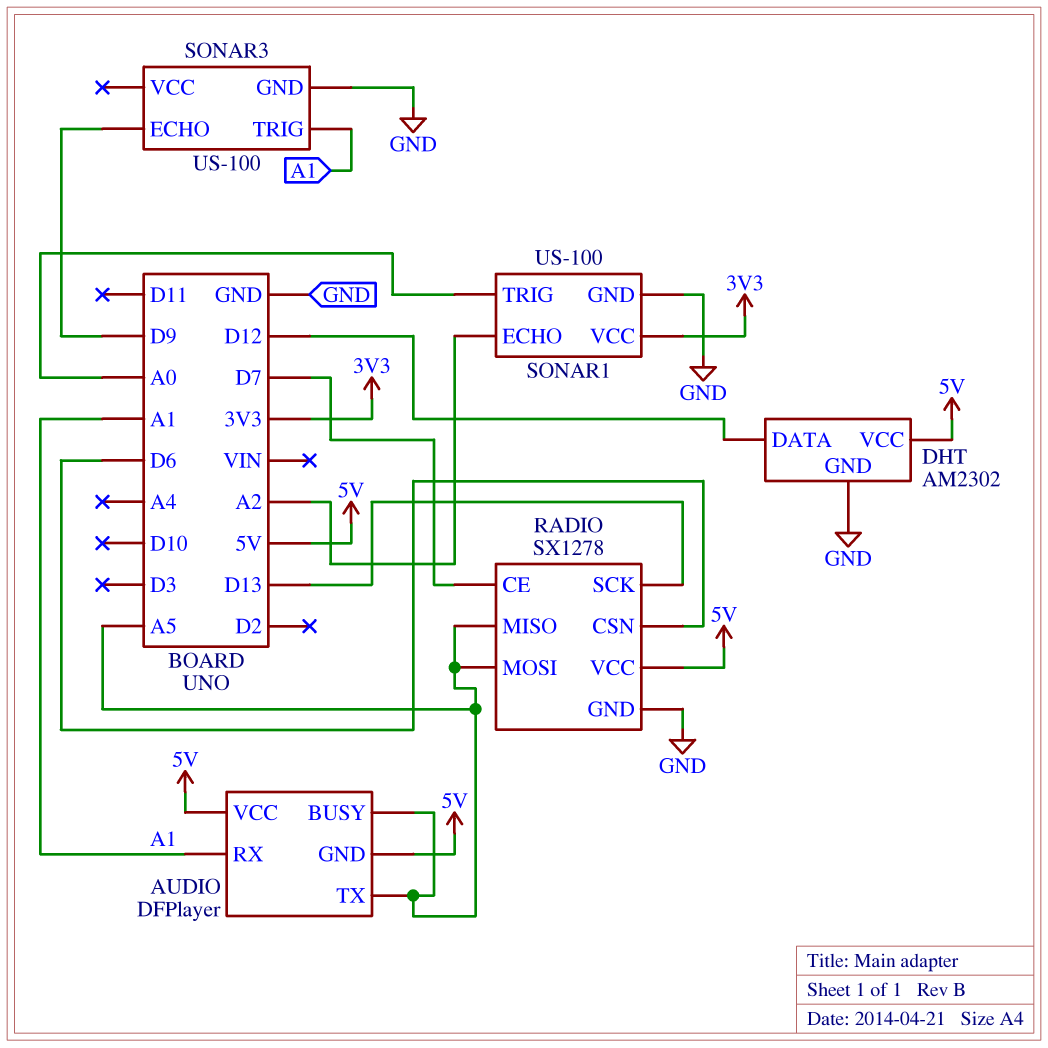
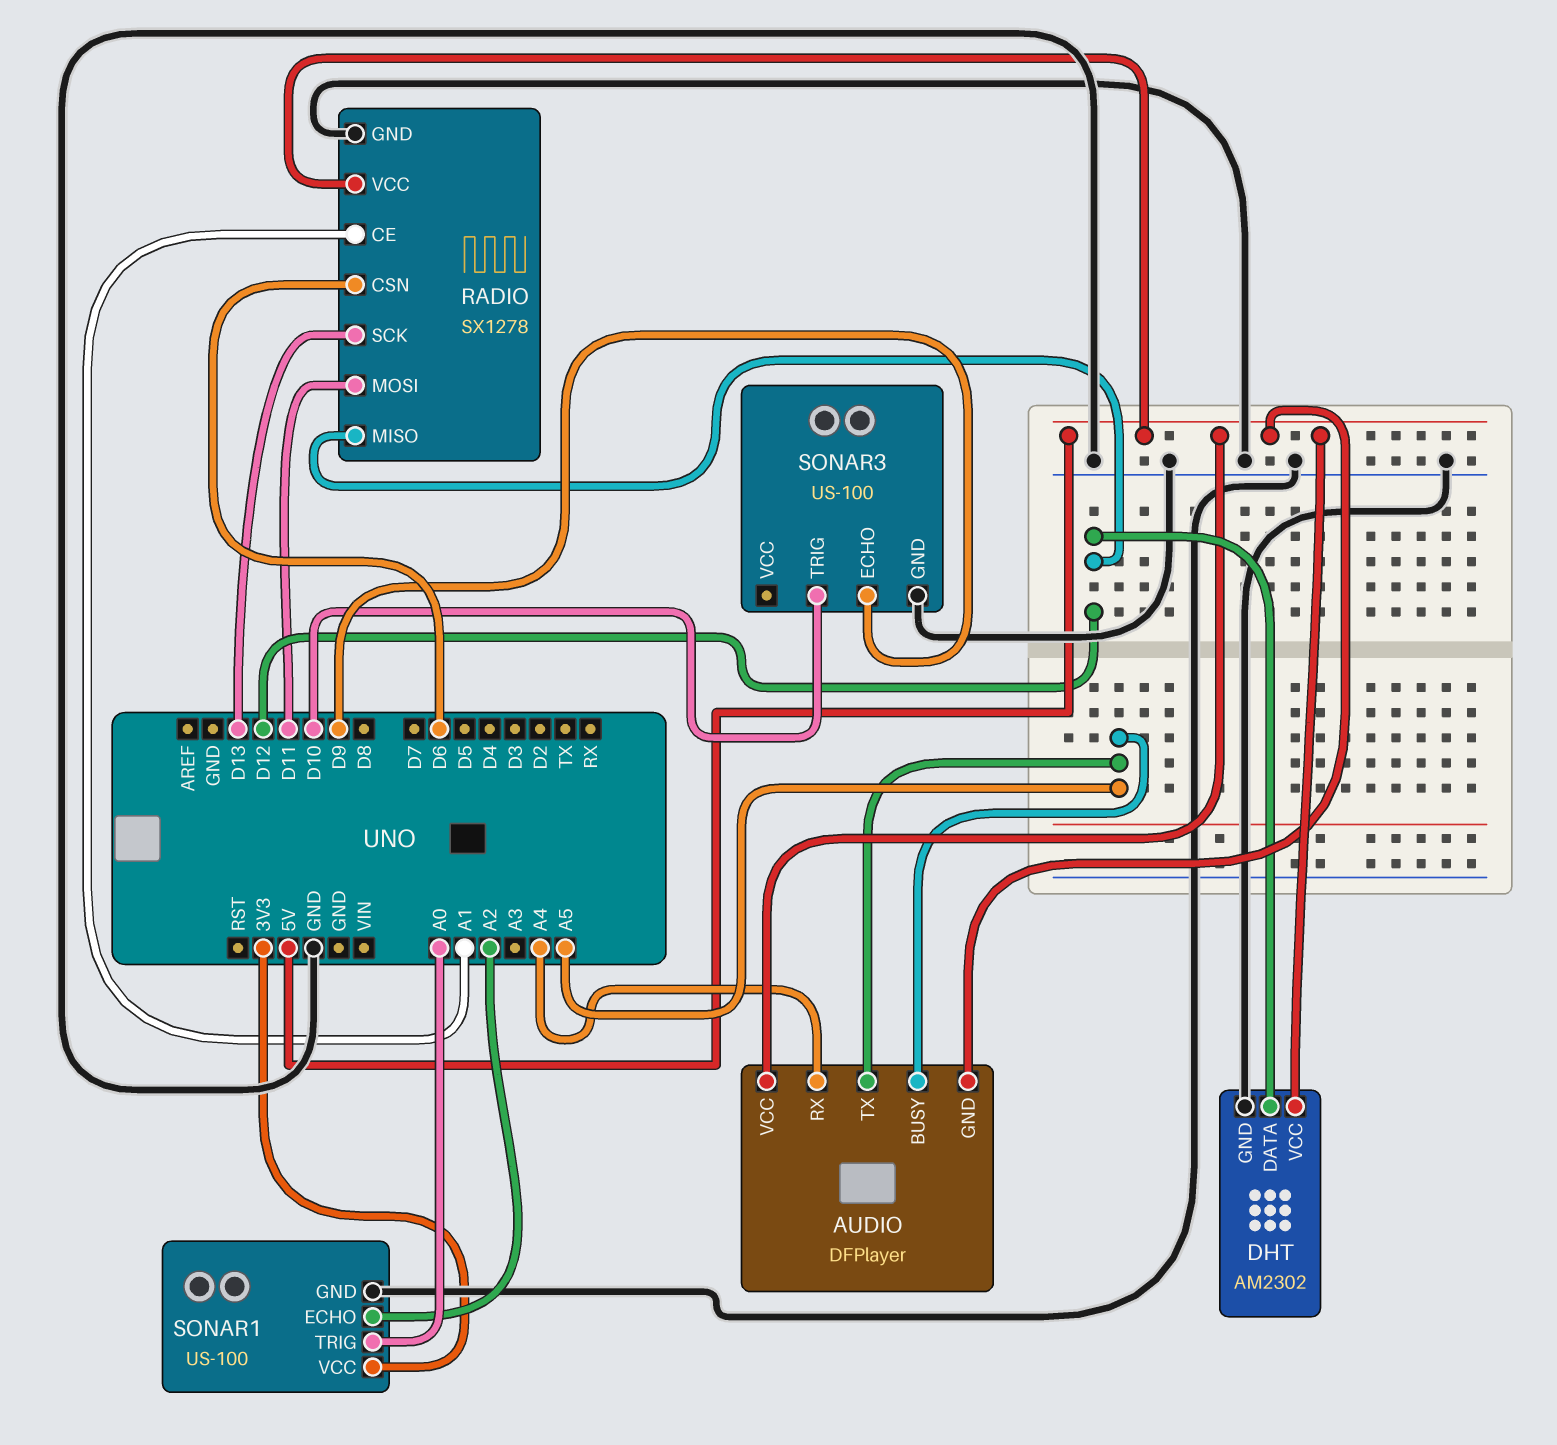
AUDIO pin RX: A1 -> A4
RADIO pin CE: D7 -> A1
RADIO pin MISO: A5 -> D12
RADIO pin MOSI: A5 -> D11
SONAR3 pin TRIG: A1 -> D10

